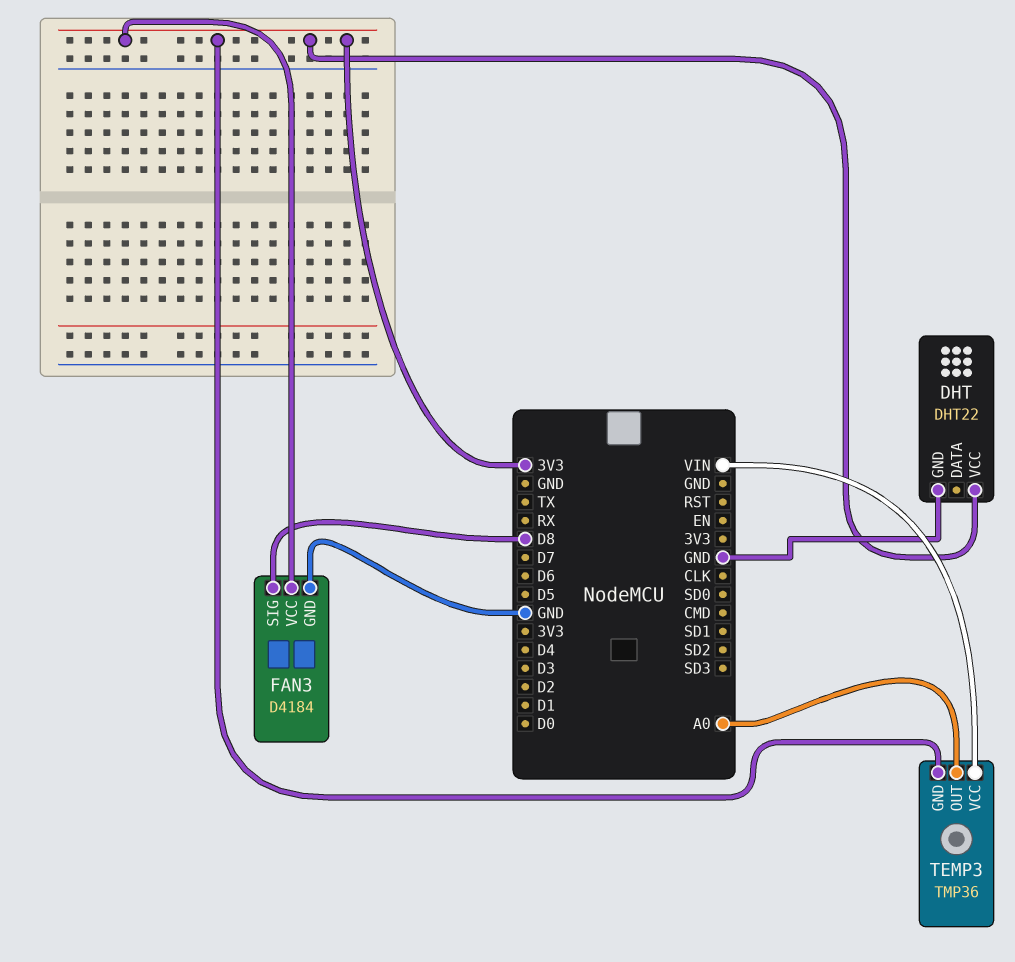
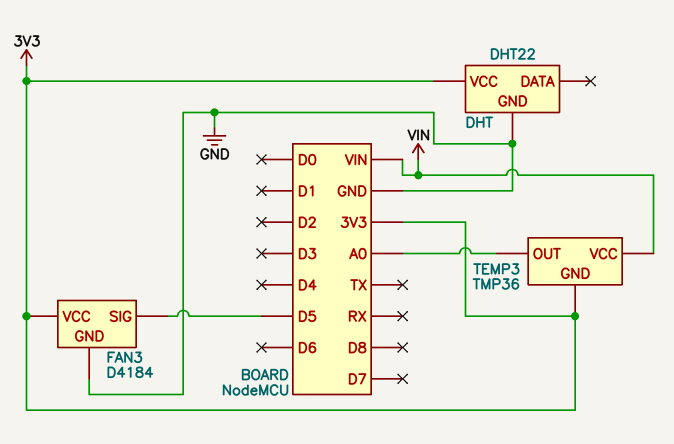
FAN3 pin SIG: D8 -> D5

